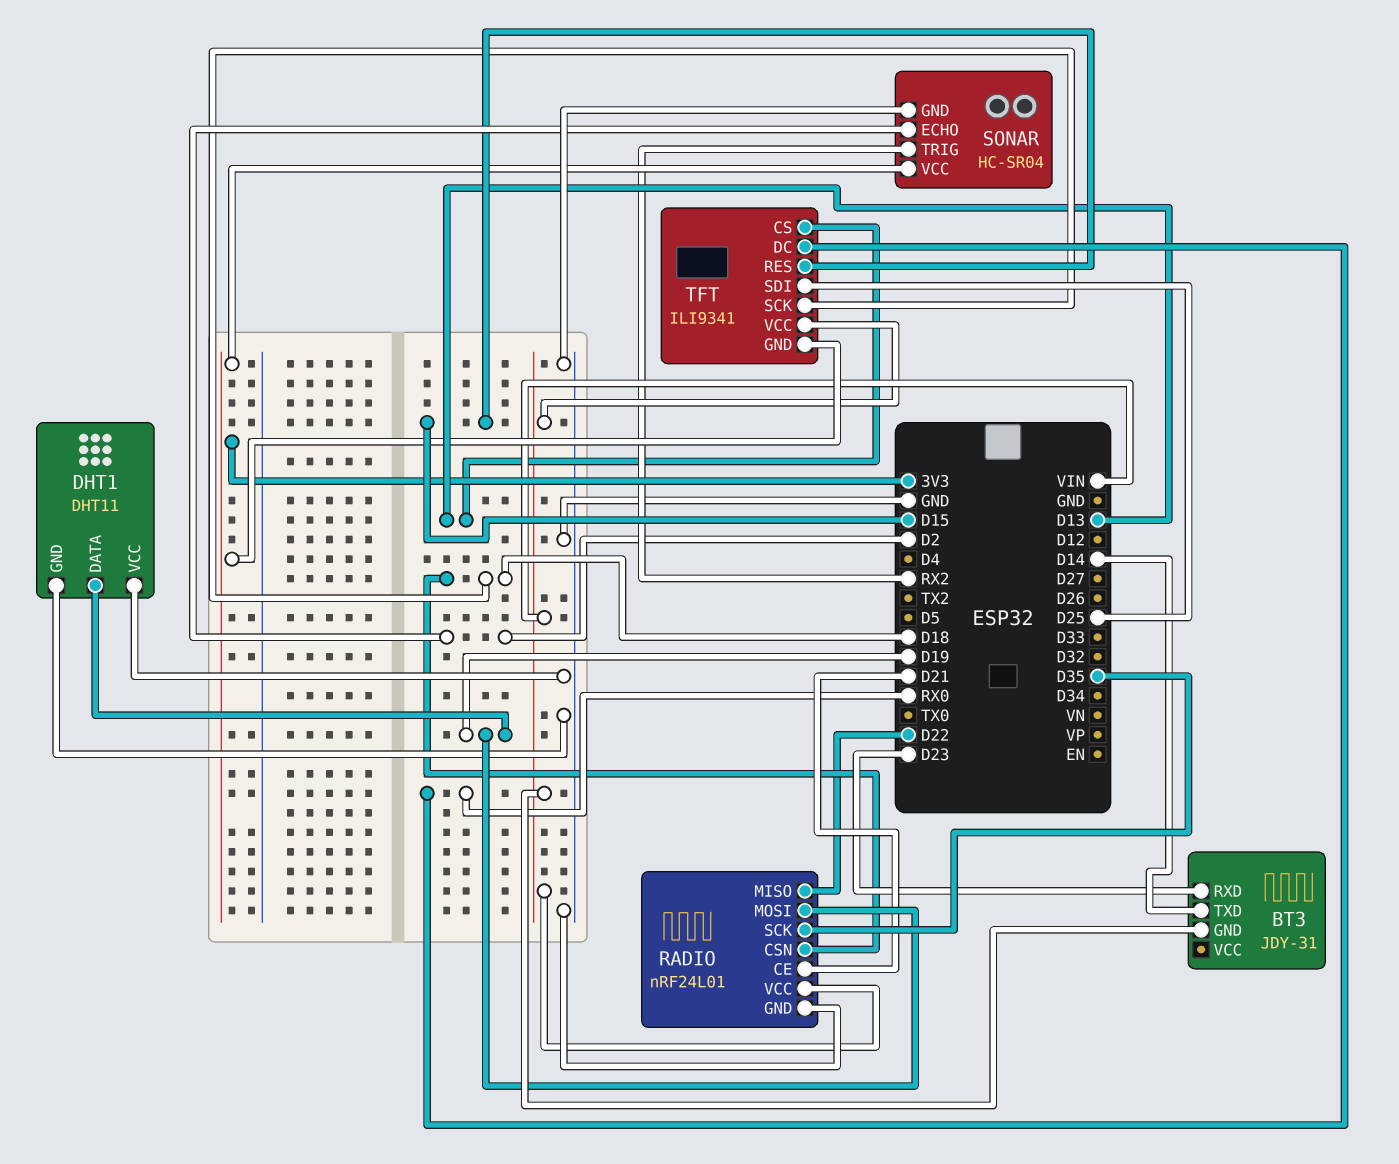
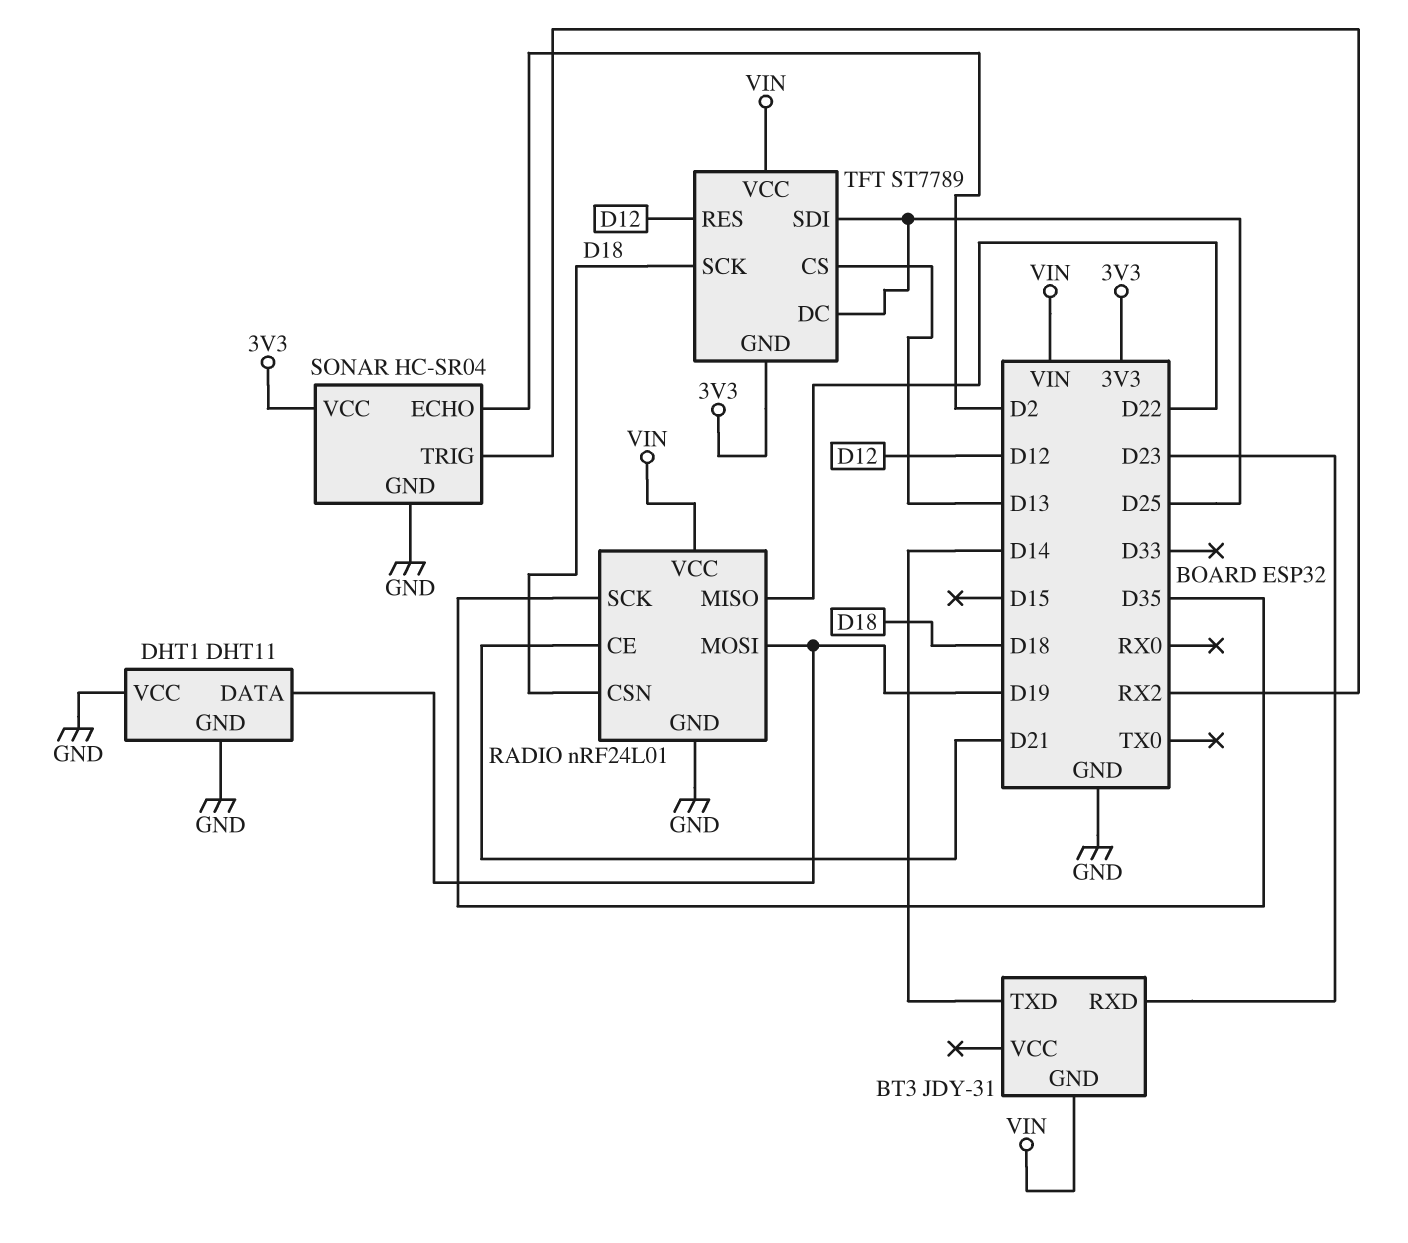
TFT: ILI9341 -> ST7789
TFT pin DC: RX0 -> D25
TFT pin RES: D15 -> D12

